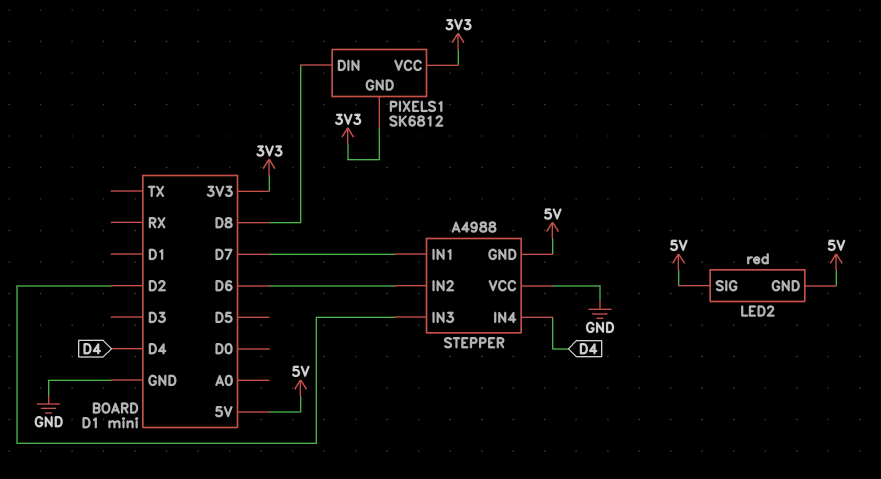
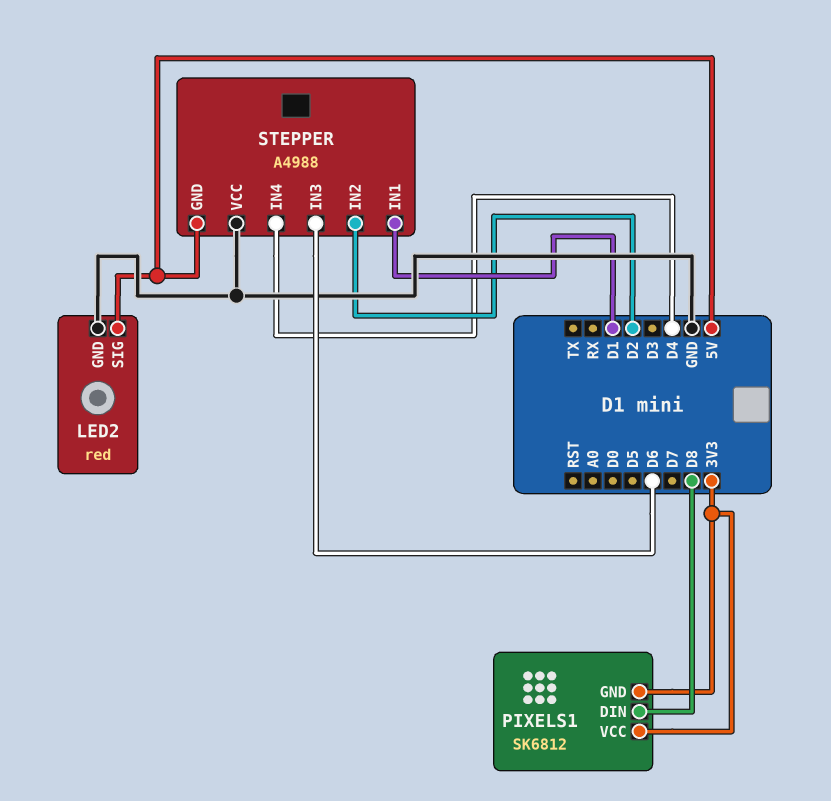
LED2 pin GND: 5V -> GND
STEPPER pin IN1: D7 -> D1
STEPPER pin IN2: D6 -> D2
STEPPER pin IN3: D2 -> D6

